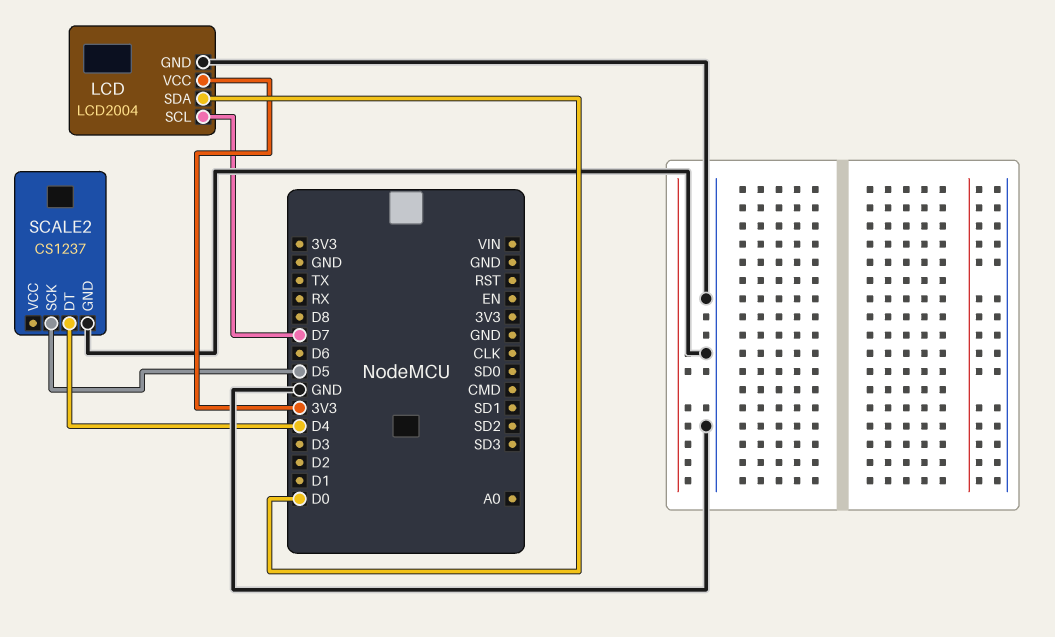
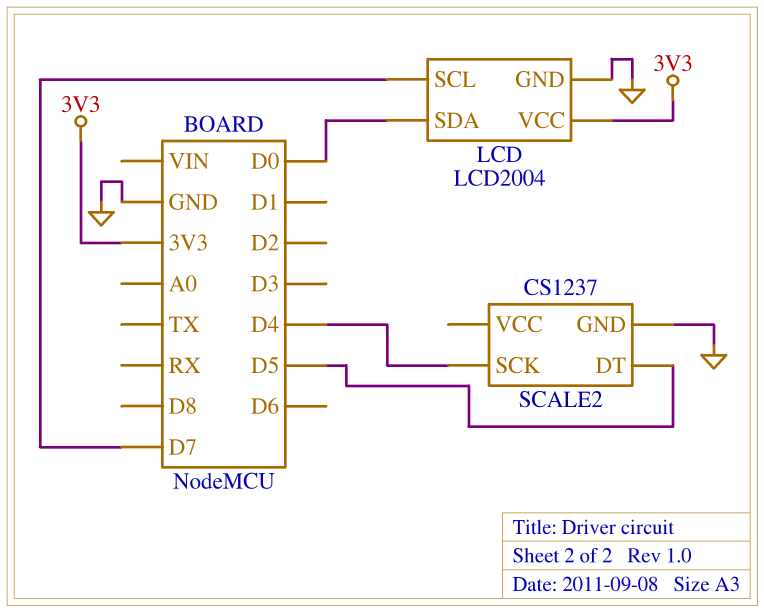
SCALE2 pin DT: D4 -> D5
SCALE2 pin SCK: D5 -> D4

